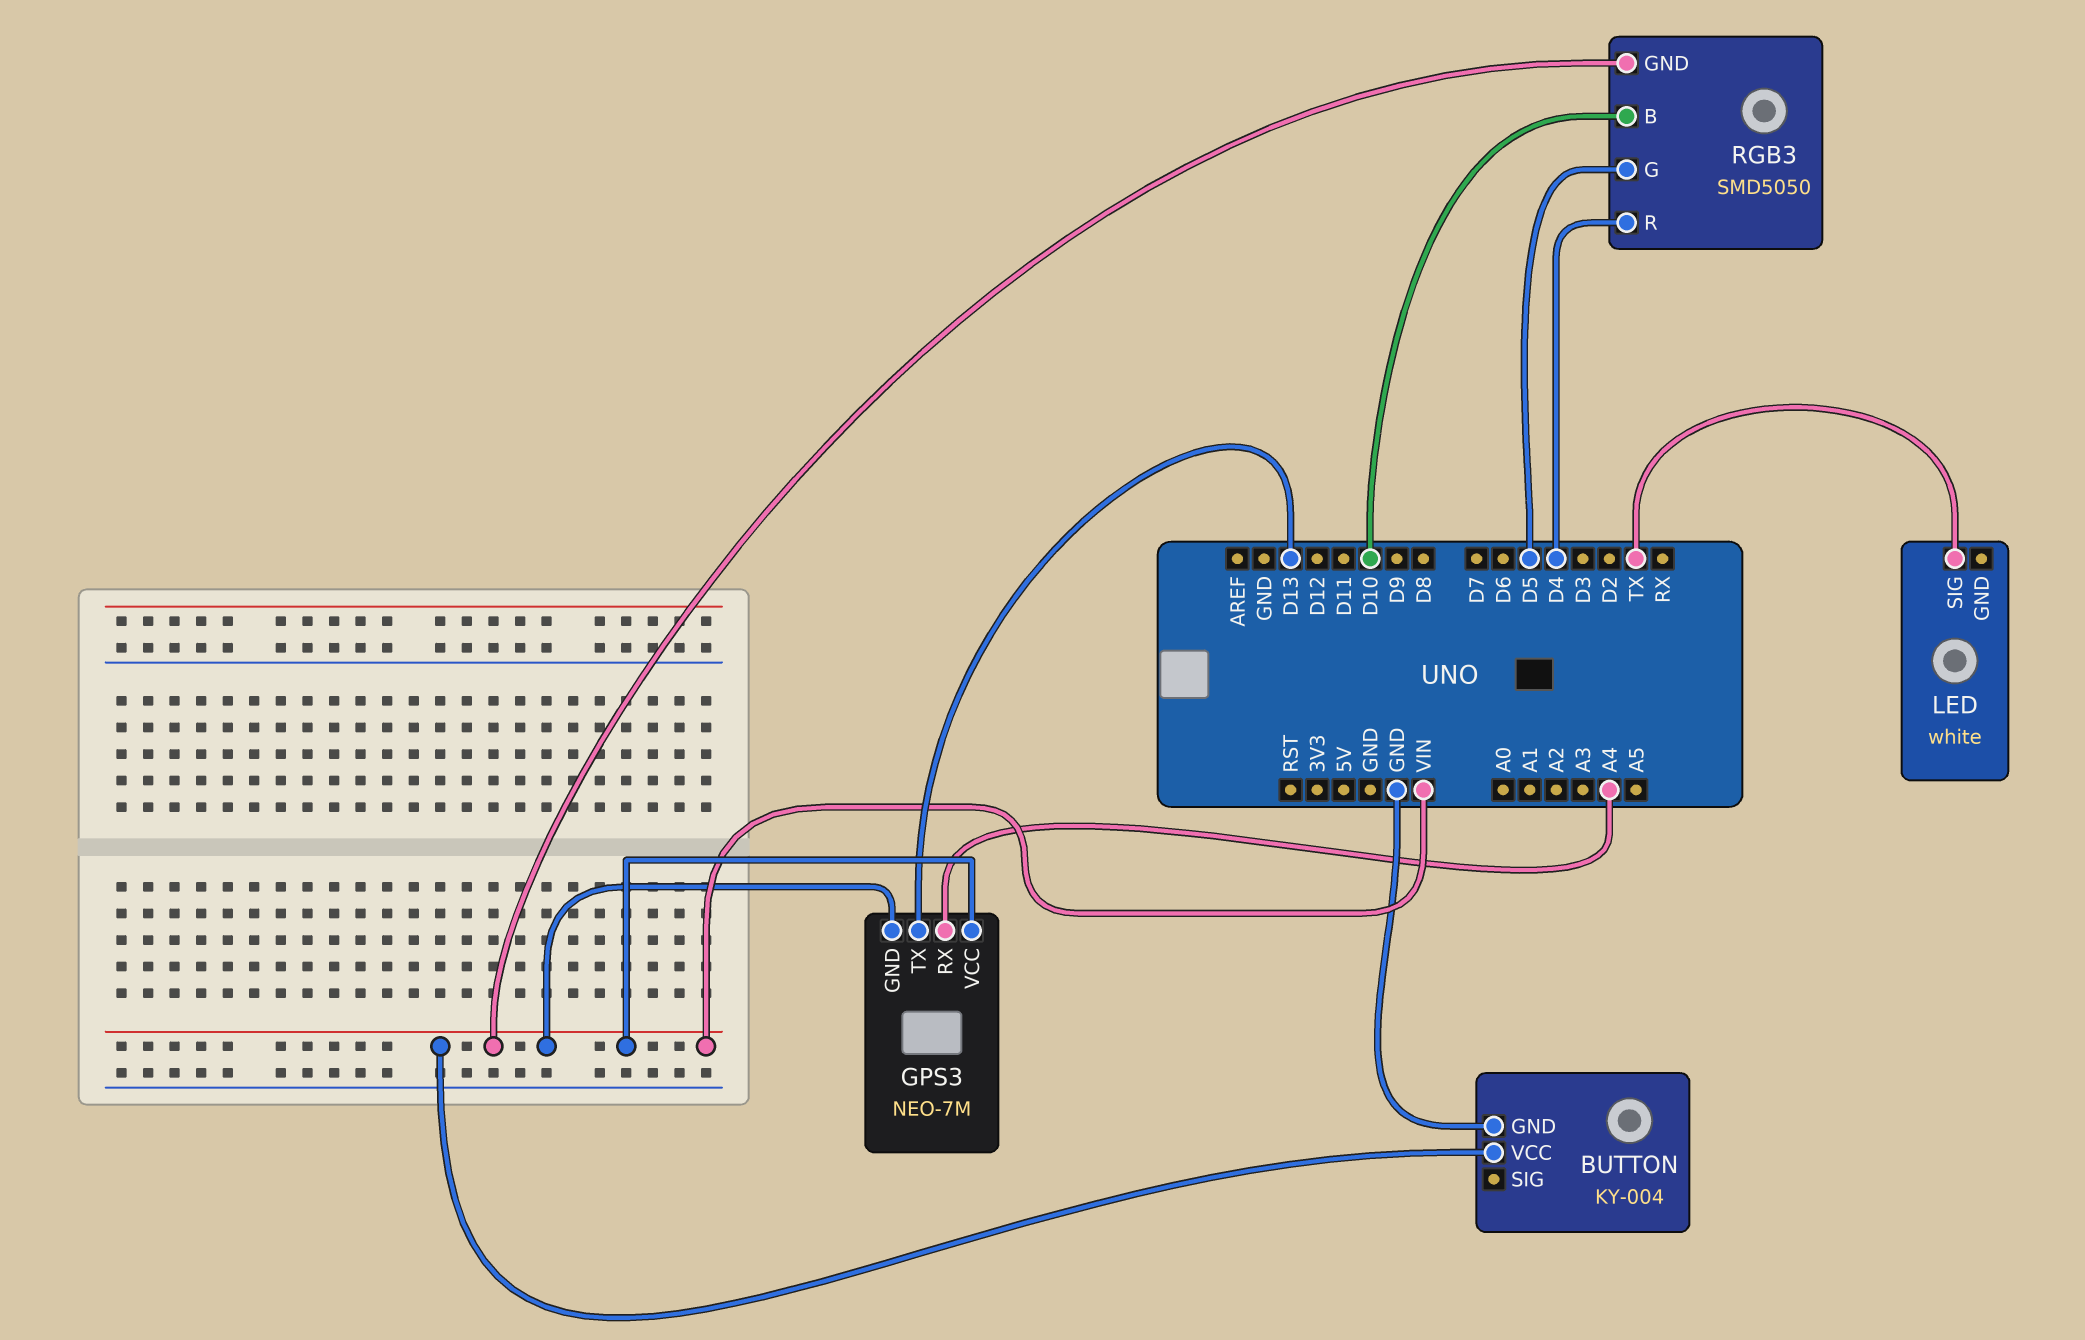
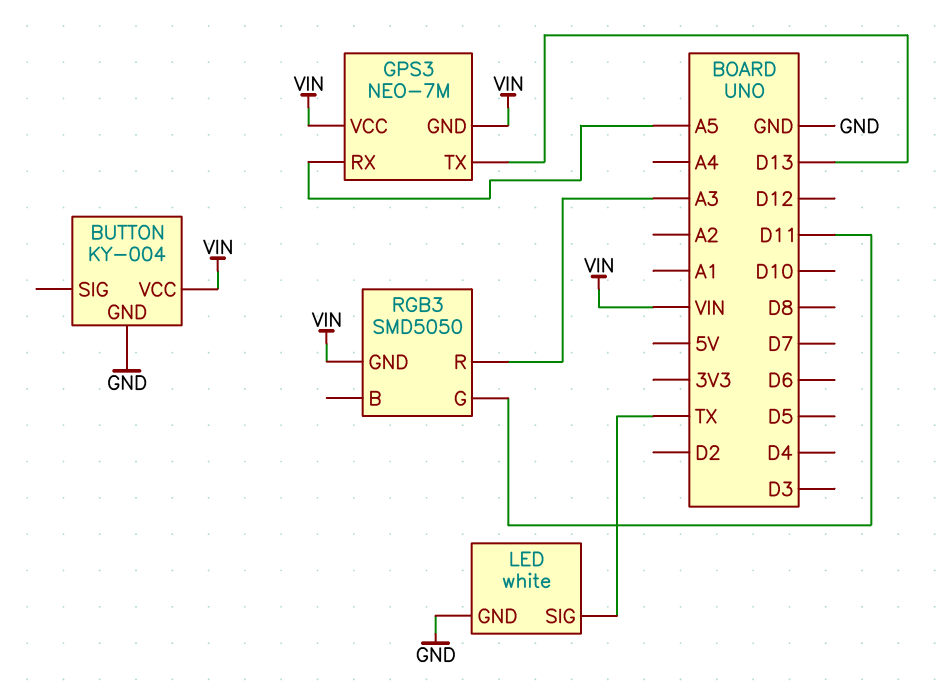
GPS3 pin RX: A4 -> A5
LED pin GND: none -> GND
RGB3 pin B: D10 -> none
RGB3 pin G: D5 -> D11
RGB3 pin R: D4 -> A3

